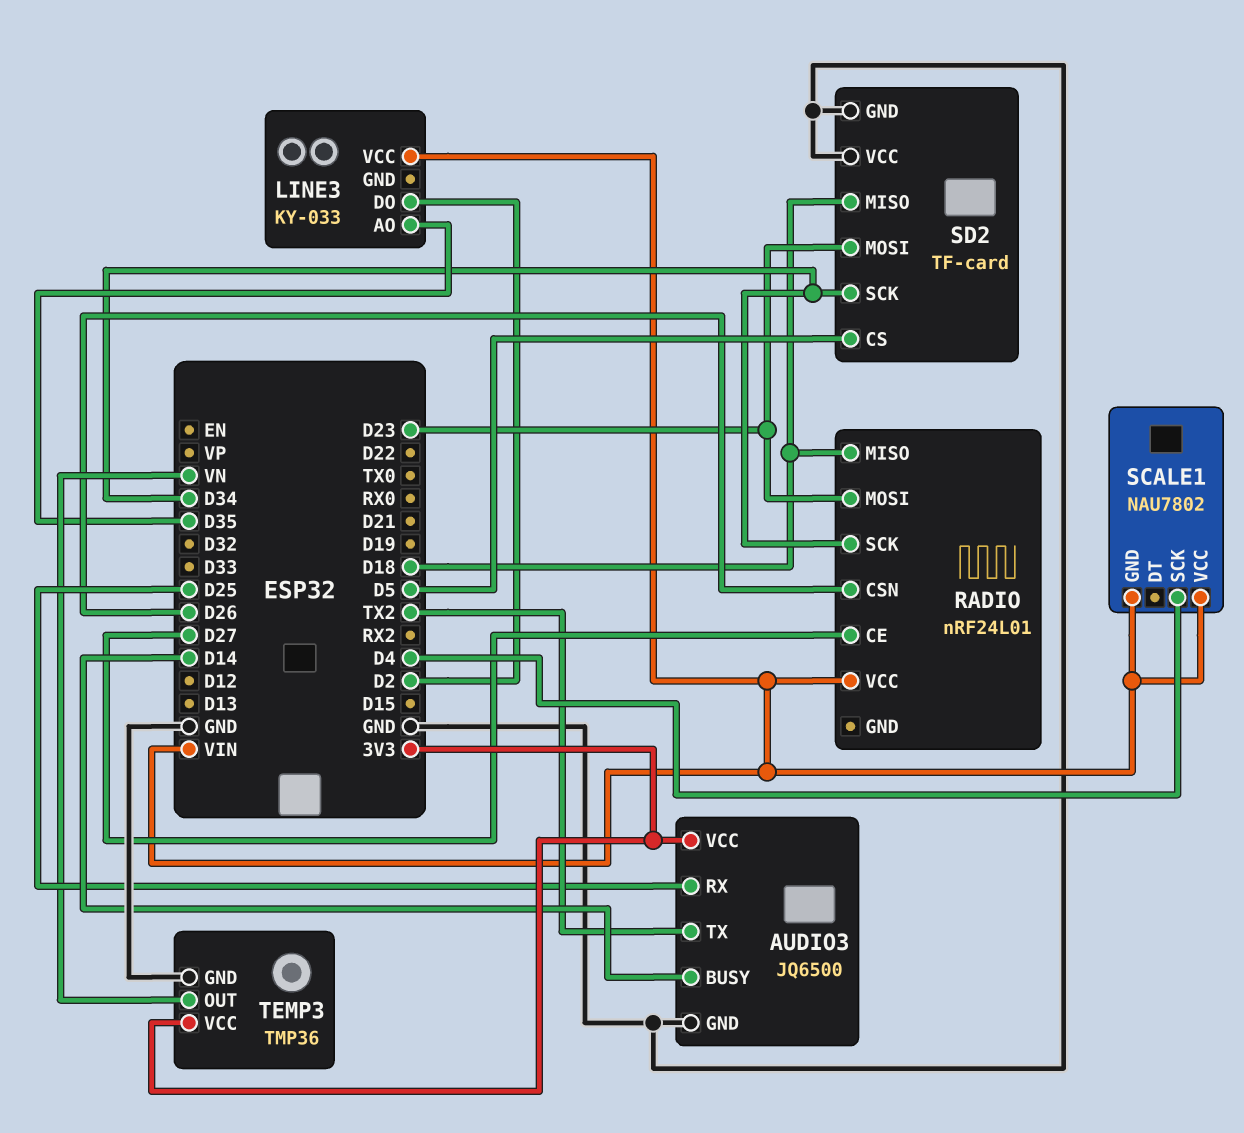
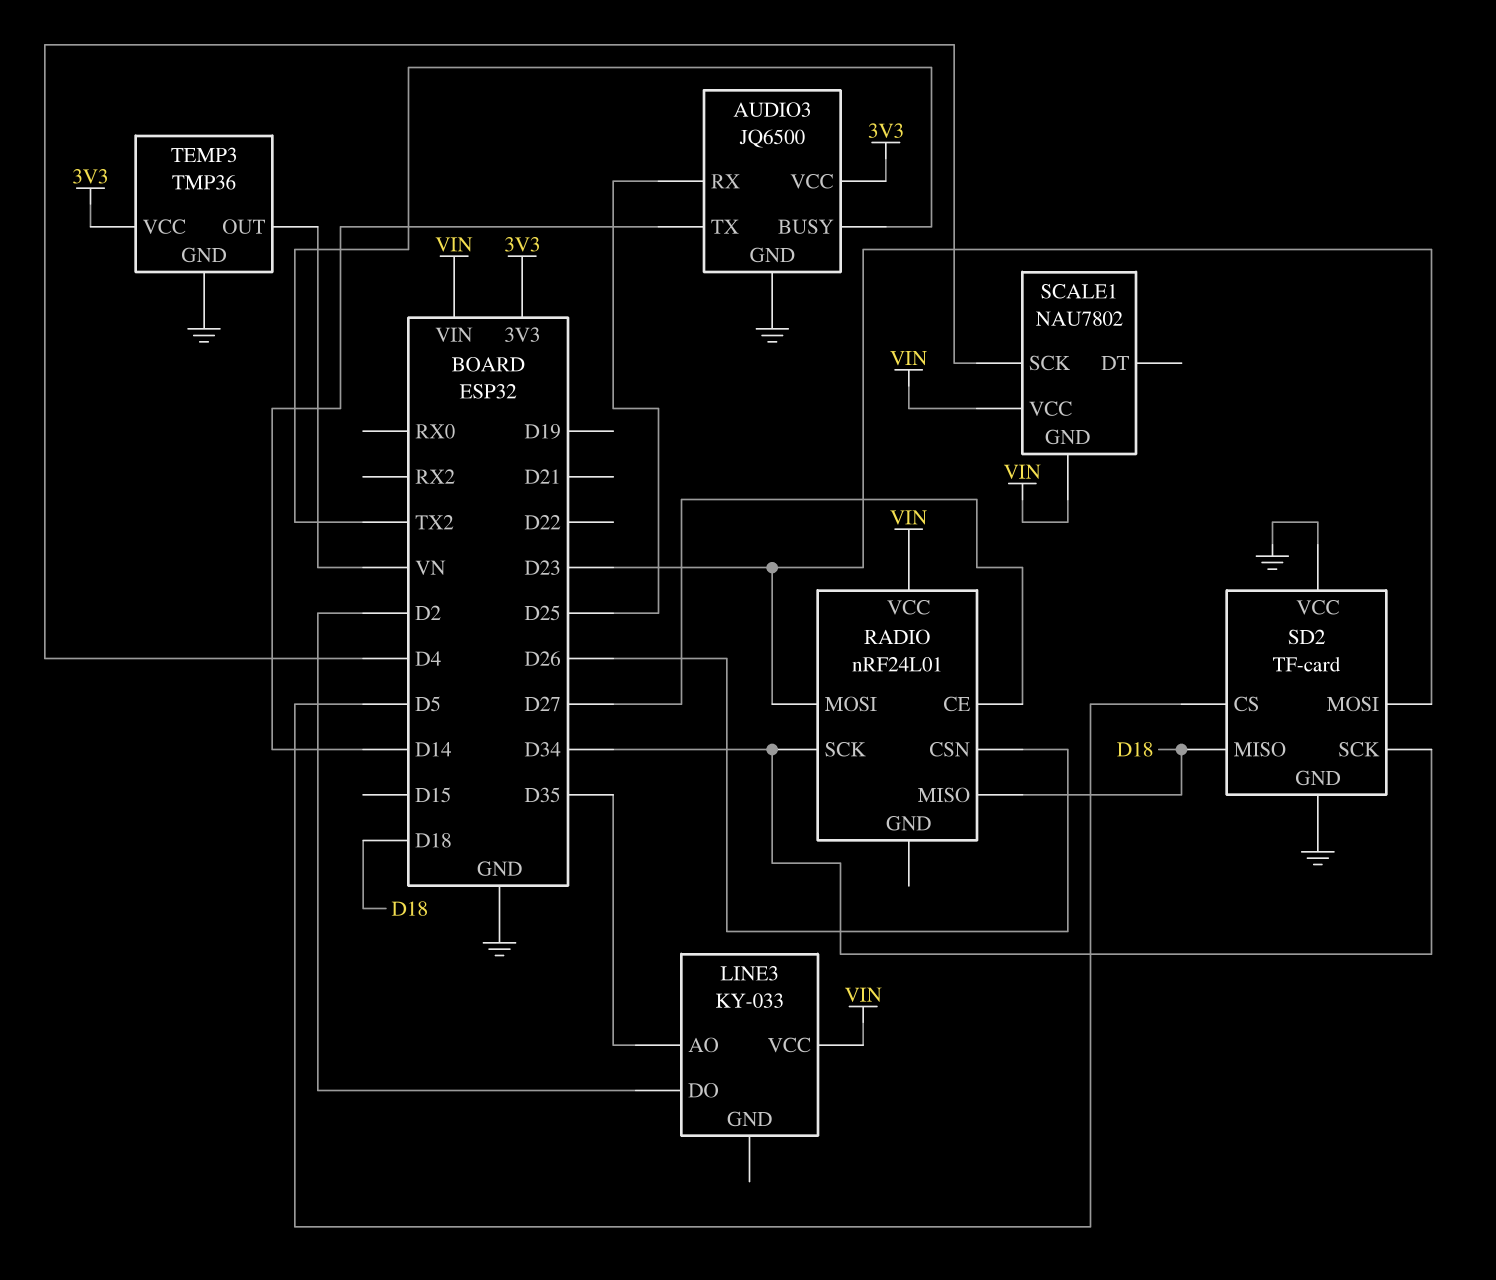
AUDIO3 pin BUSY: D14 -> TX2
AUDIO3 pin TX: TX2 -> D14

